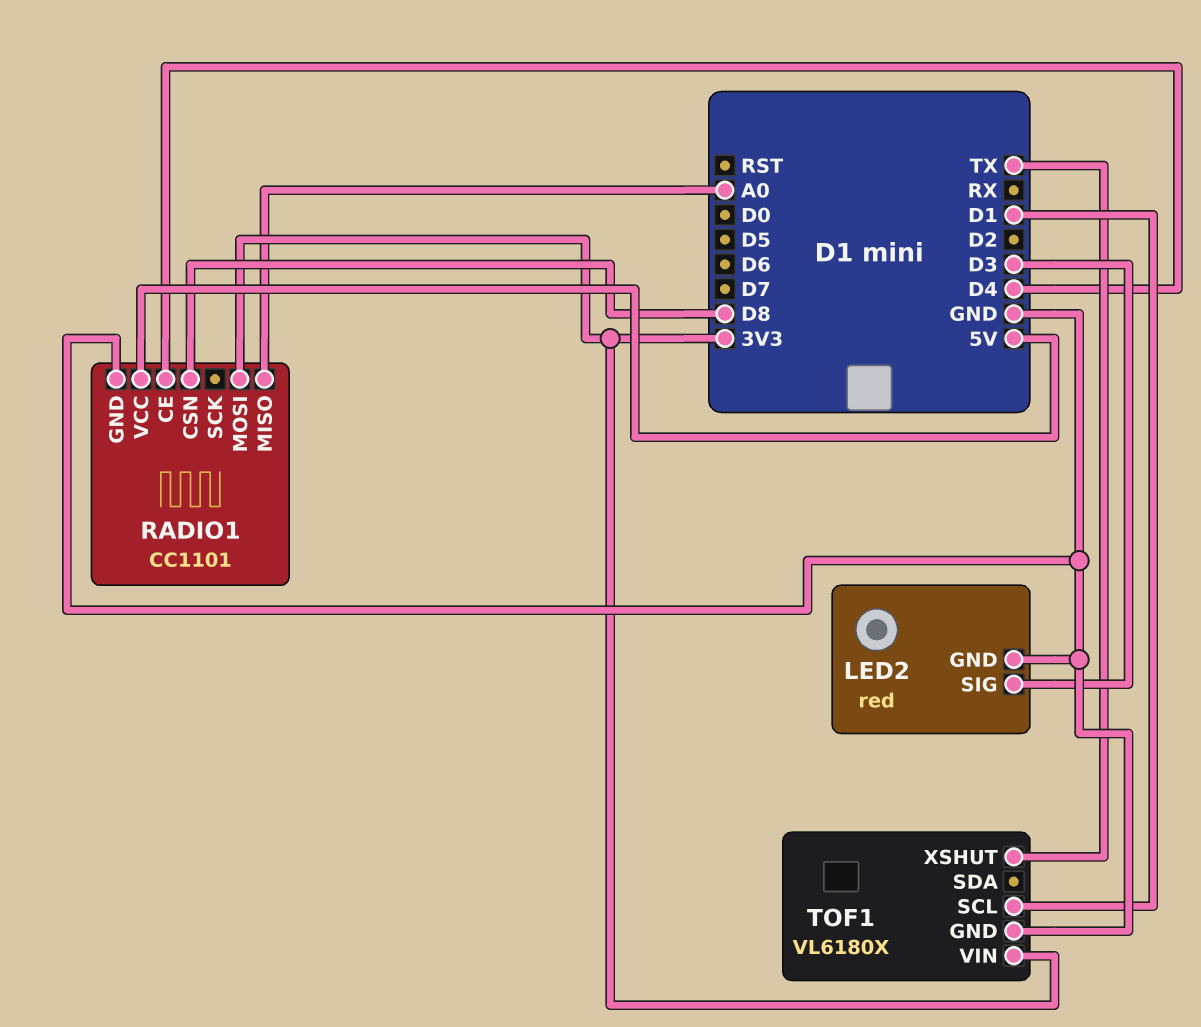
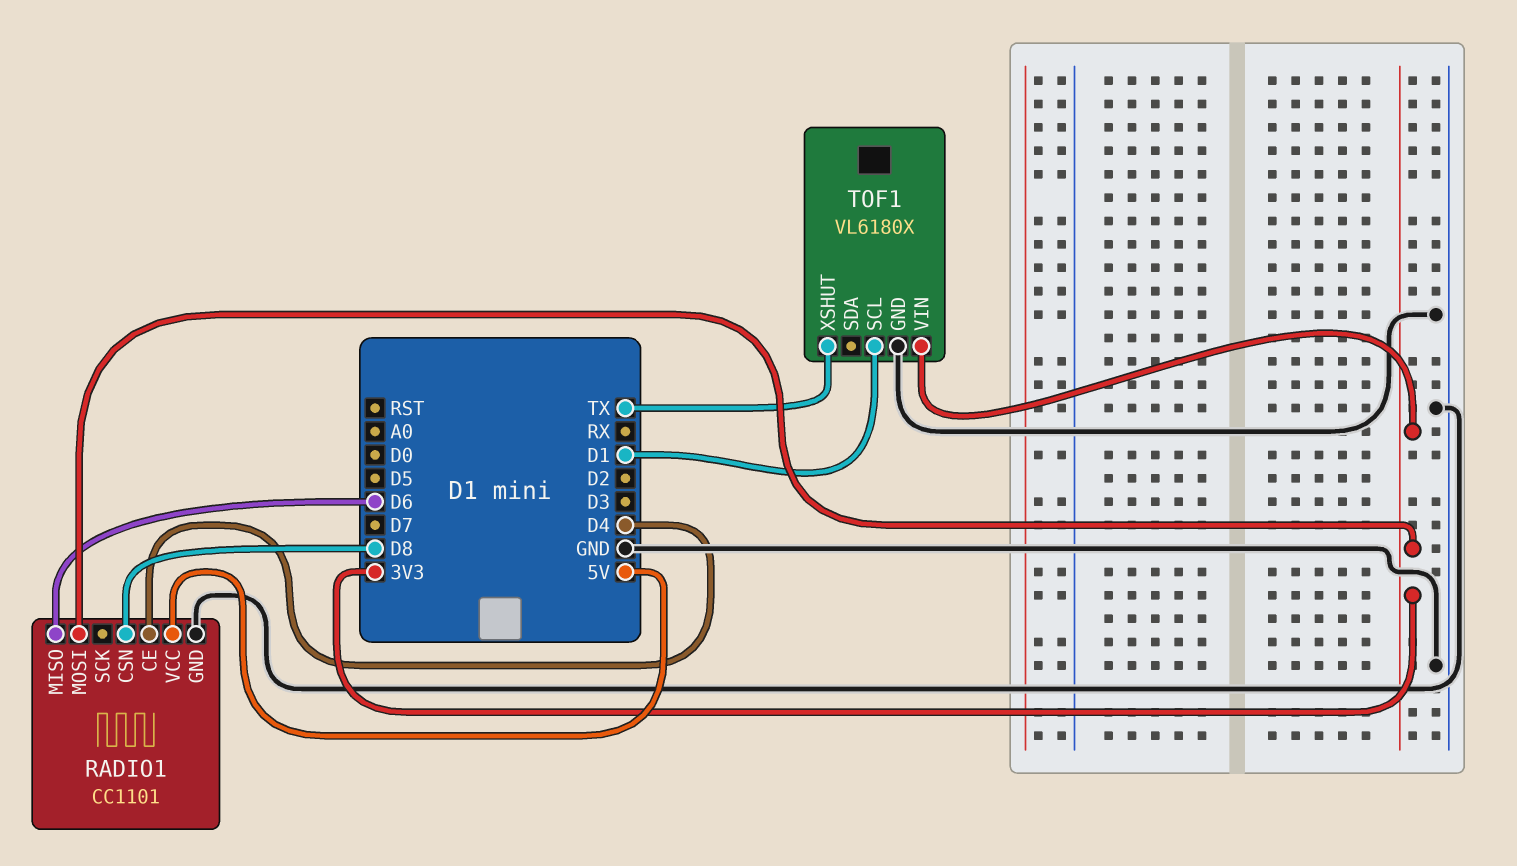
LED2: red -> none
LED2 pin GND: GND -> none
LED2 pin SIG: D3 -> none
RADIO1 pin MISO: A0 -> D6

